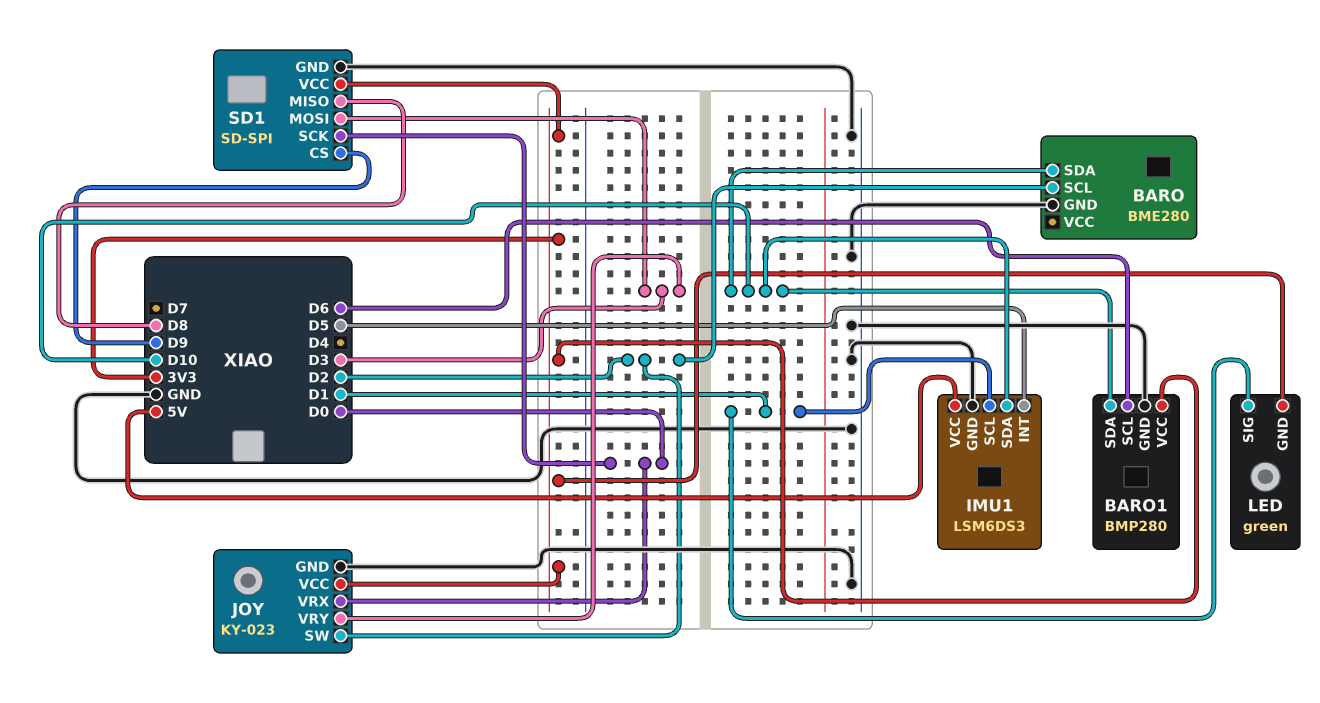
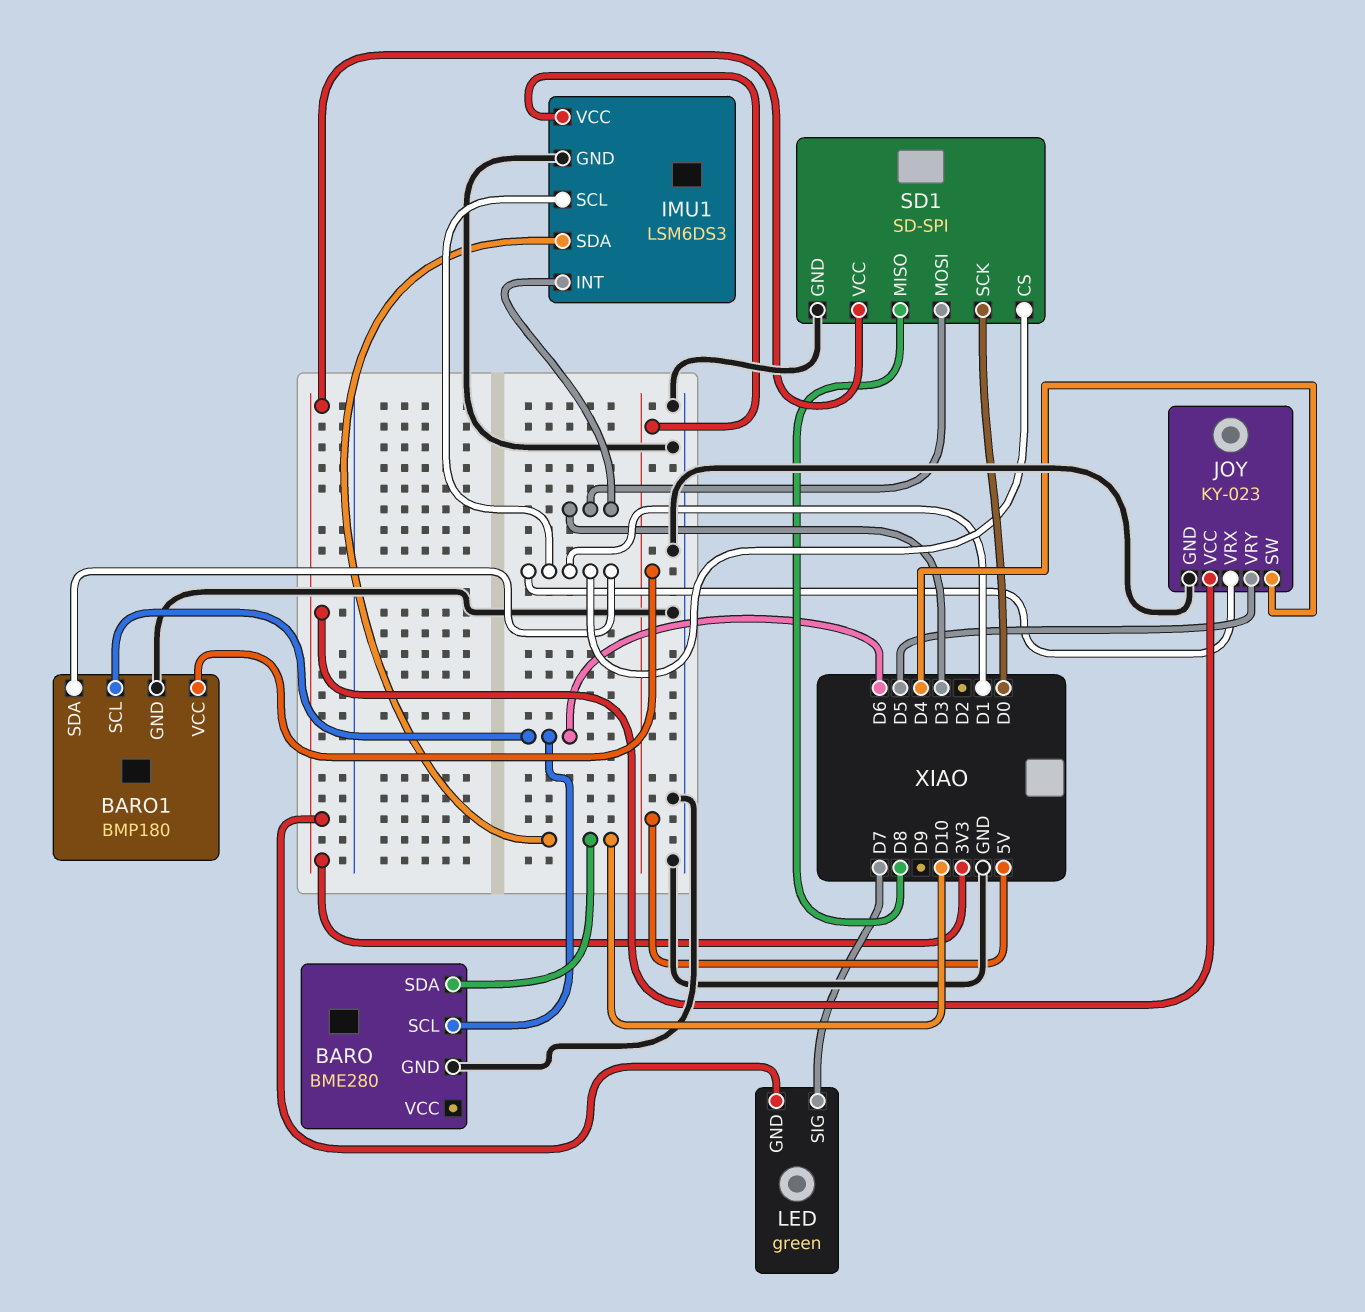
BARO pin SCL: D2 -> D6
BARO1: BMP280 -> BMP180
BARO1 pin SDA: D10 -> D1
BARO1 pin VCC: 3V3 -> 5V
IMU1 pin INT: D5 -> D3
JOY pin SW: D2 -> D4
JOY pin VRX: D0 -> D1
JOY pin VRY: D3 -> D5
LED pin SIG: D1 -> D7
SD1 pin CS: D9 -> D1

